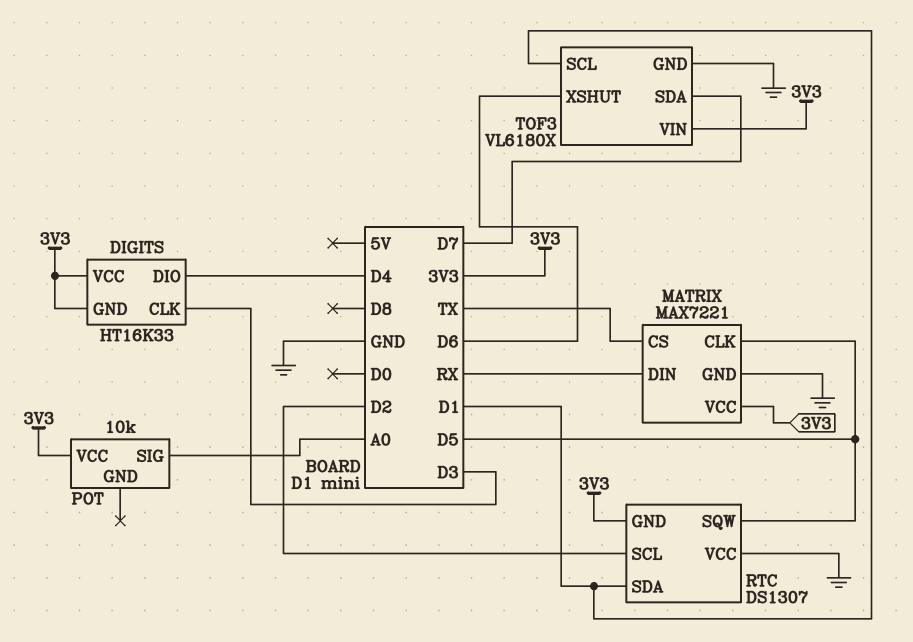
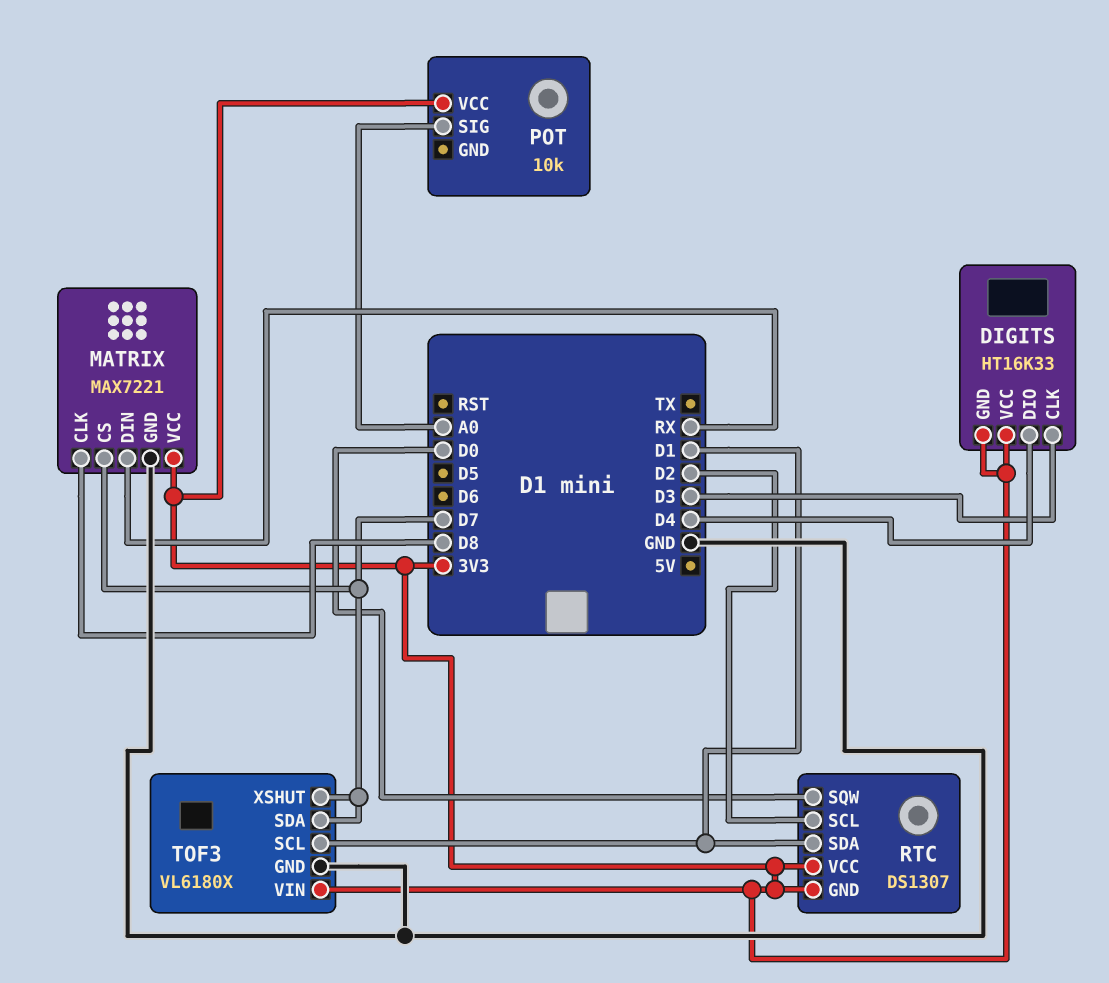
MATRIX pin CLK: D5 -> D8
MATRIX pin CS: TX -> D7
RTC pin SQW: D5 -> D0
RTC pin VCC: GND -> 3V3
TOF3 pin XSHUT: D6 -> D7

